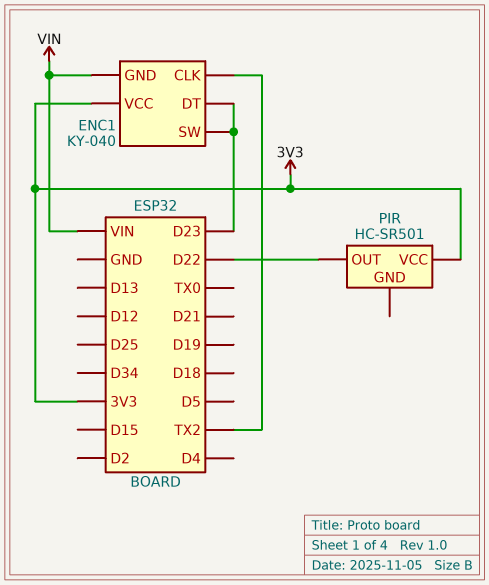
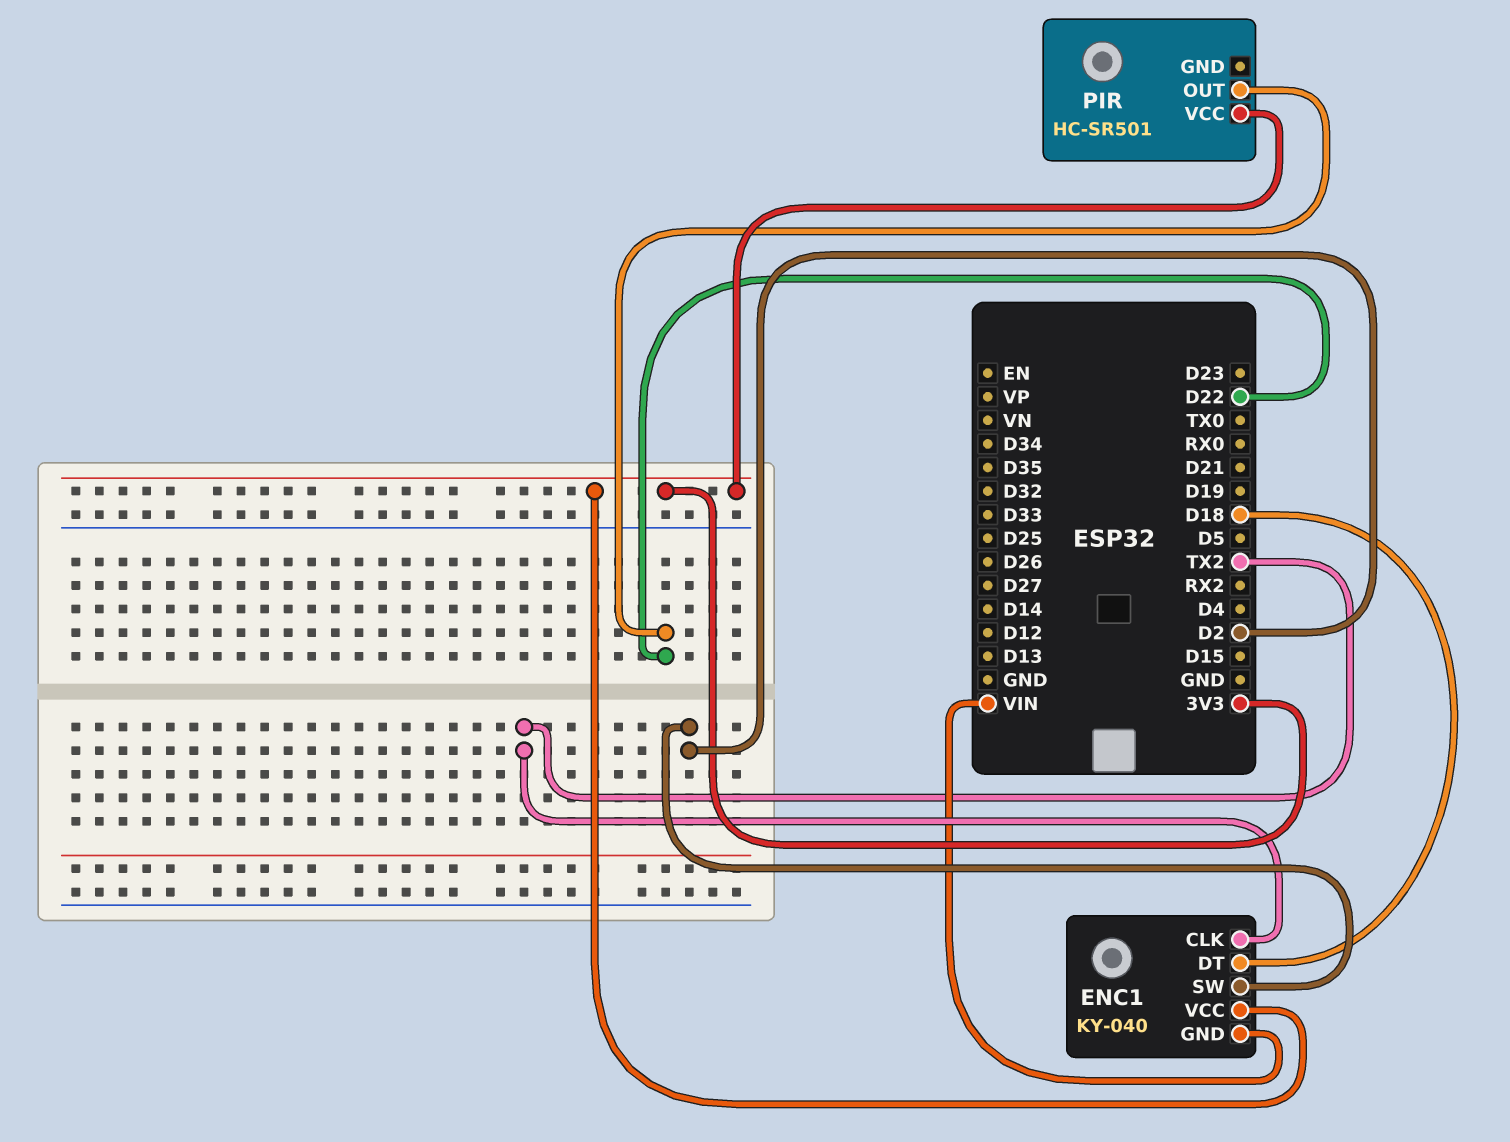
ENC1 pin DT: D23 -> D18
ENC1 pin SW: D23 -> D2

